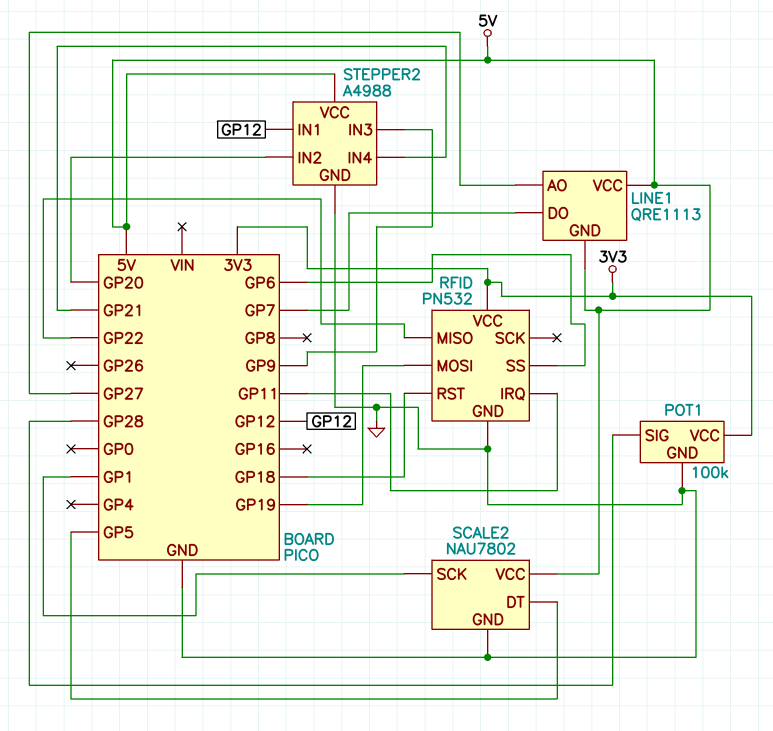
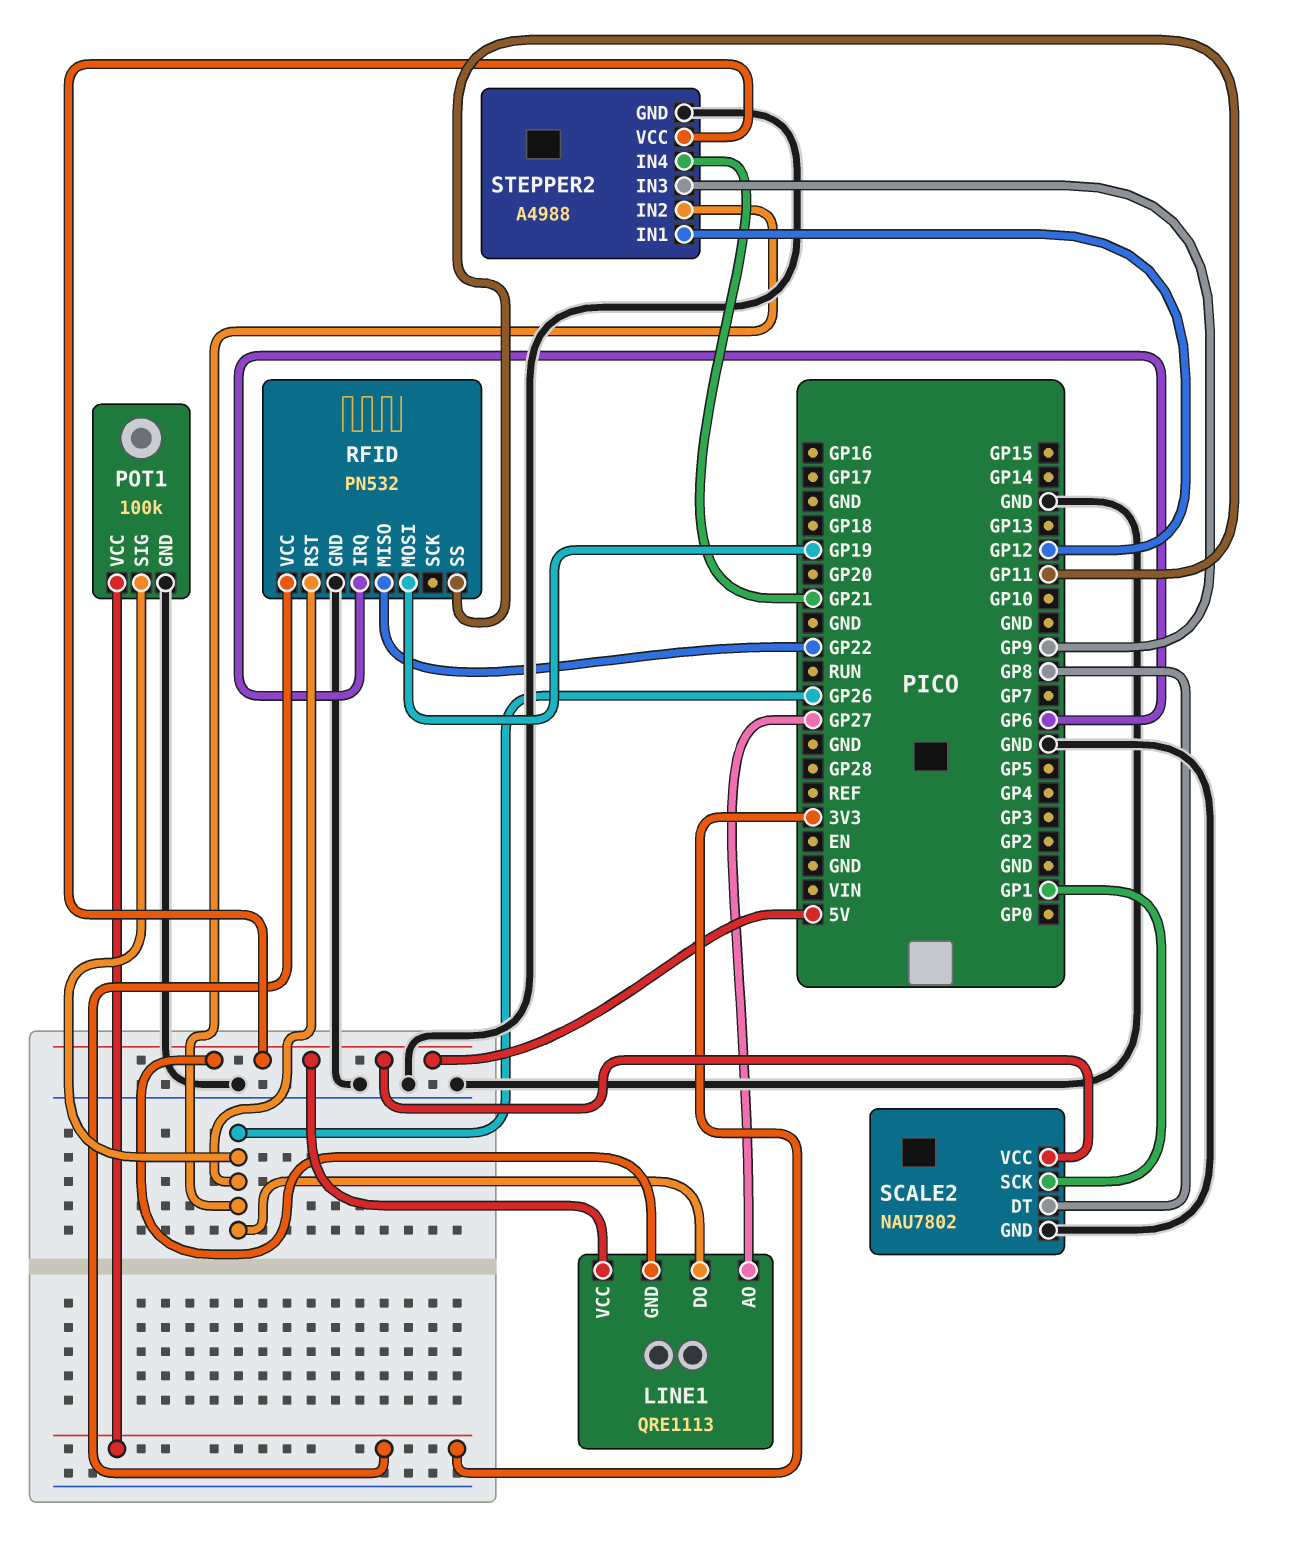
LINE1 pin DO: GP7 -> GP26
POT1 pin SIG: GP28 -> GP26
RFID pin IRQ: GP11 -> GP6
RFID pin RST: GP18 -> GP26
RFID pin SS: GP6 -> GP11
SCALE2 pin DT: GP5 -> GP8
STEPPER2 pin IN2: GP20 -> GP26

